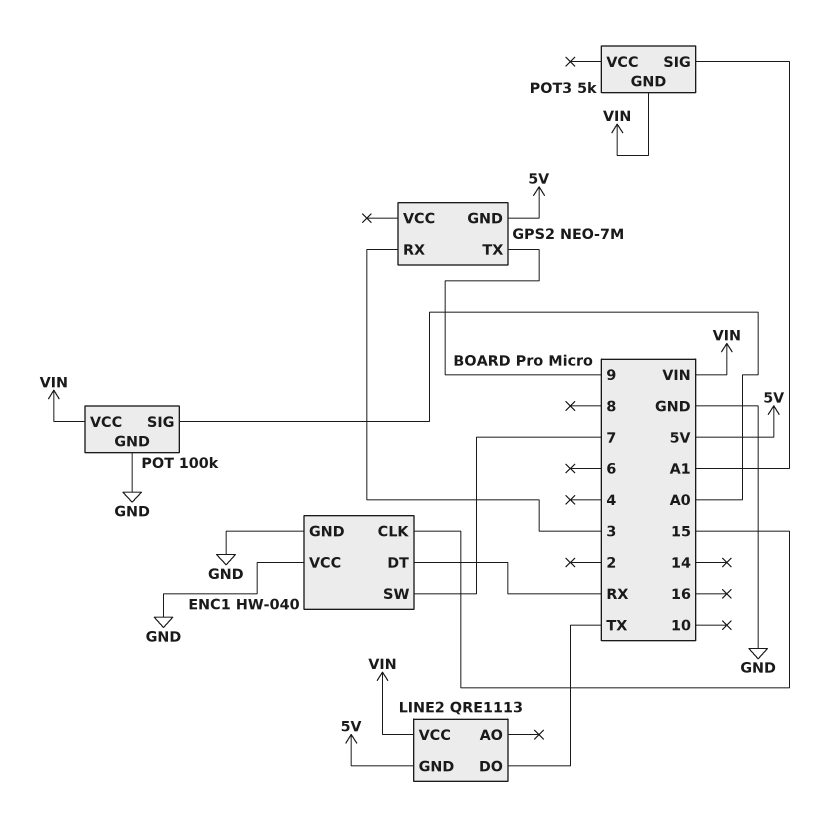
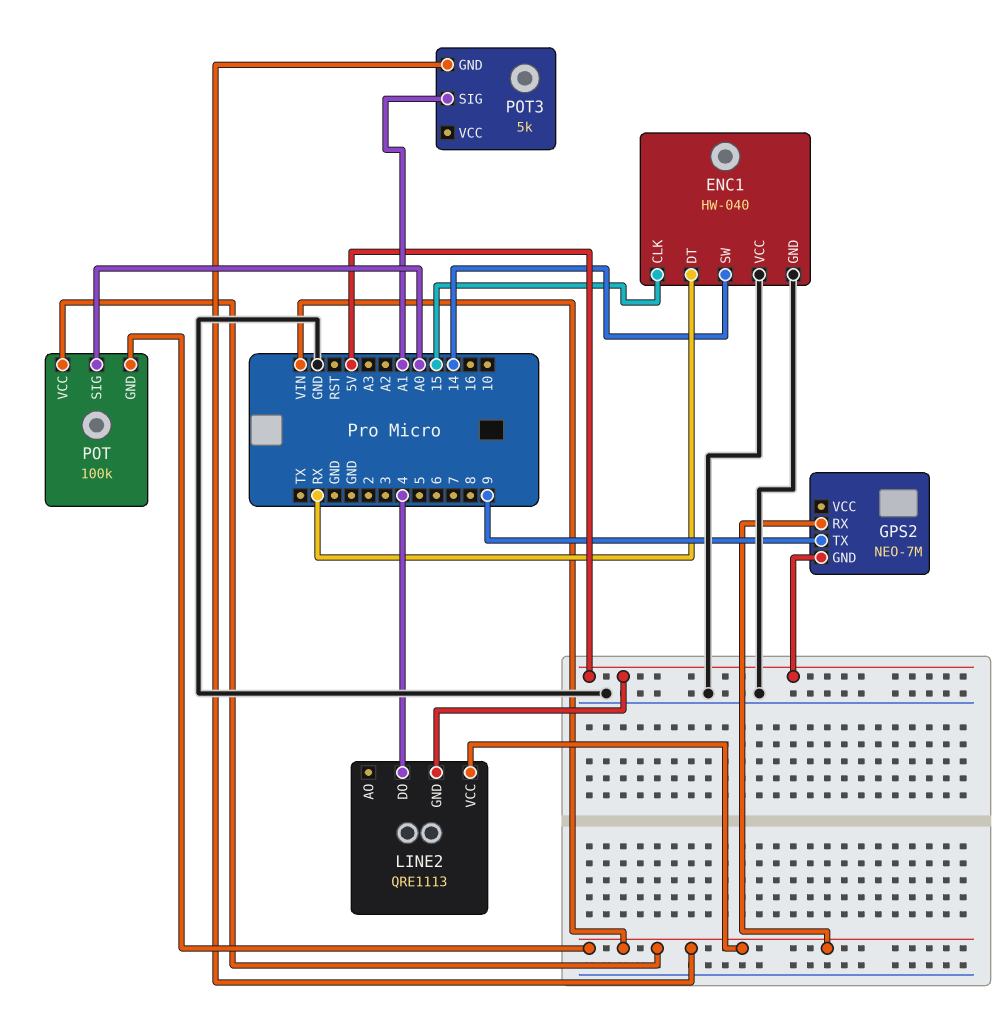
ENC1 pin SW: 7 -> 14
GPS2 pin RX: 3 -> VIN
LINE2 pin DO: TX -> 4
POT pin GND: GND -> VIN

